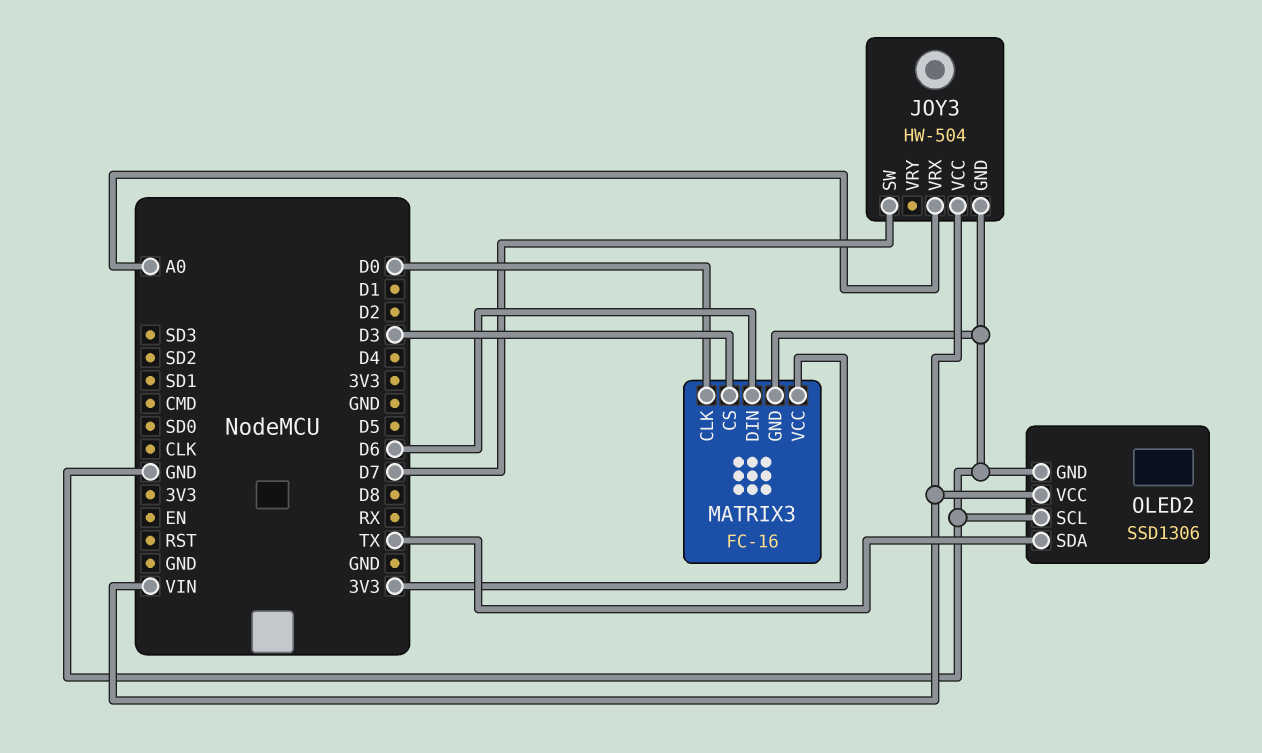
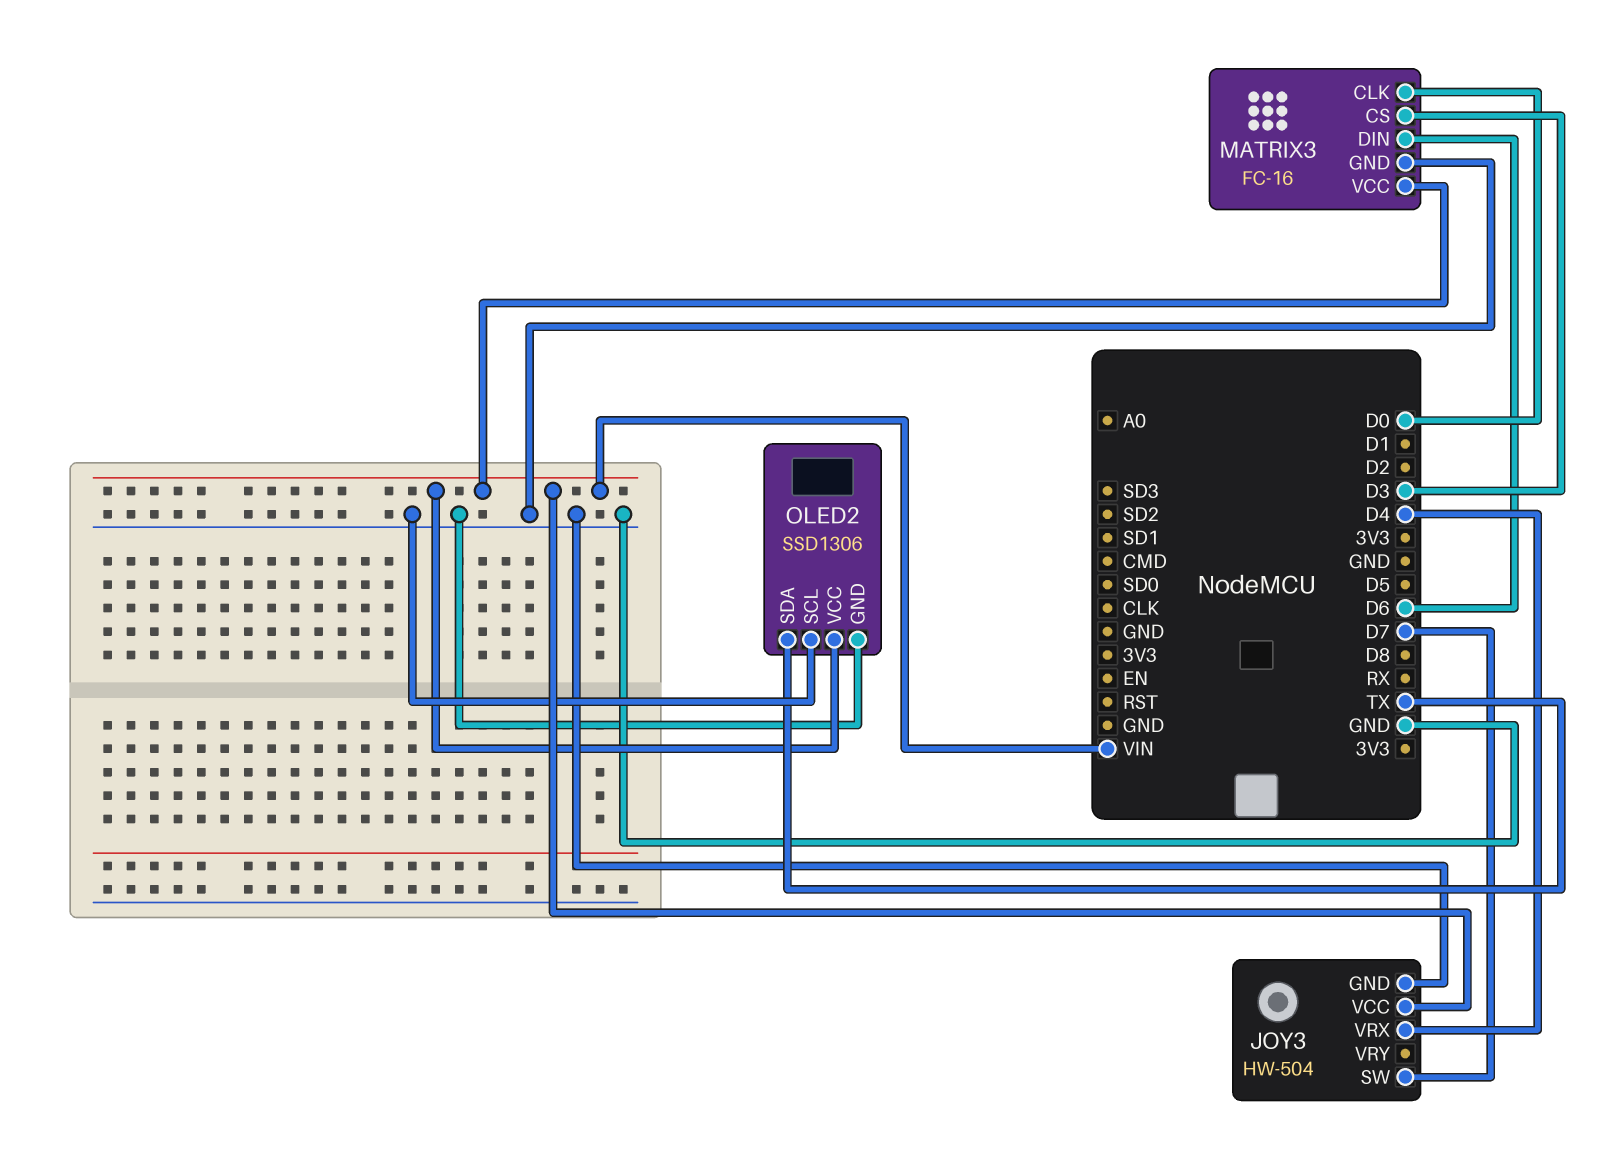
JOY3 pin VRX: A0 -> D4
MATRIX3 pin VCC: 3V3 -> VIN

